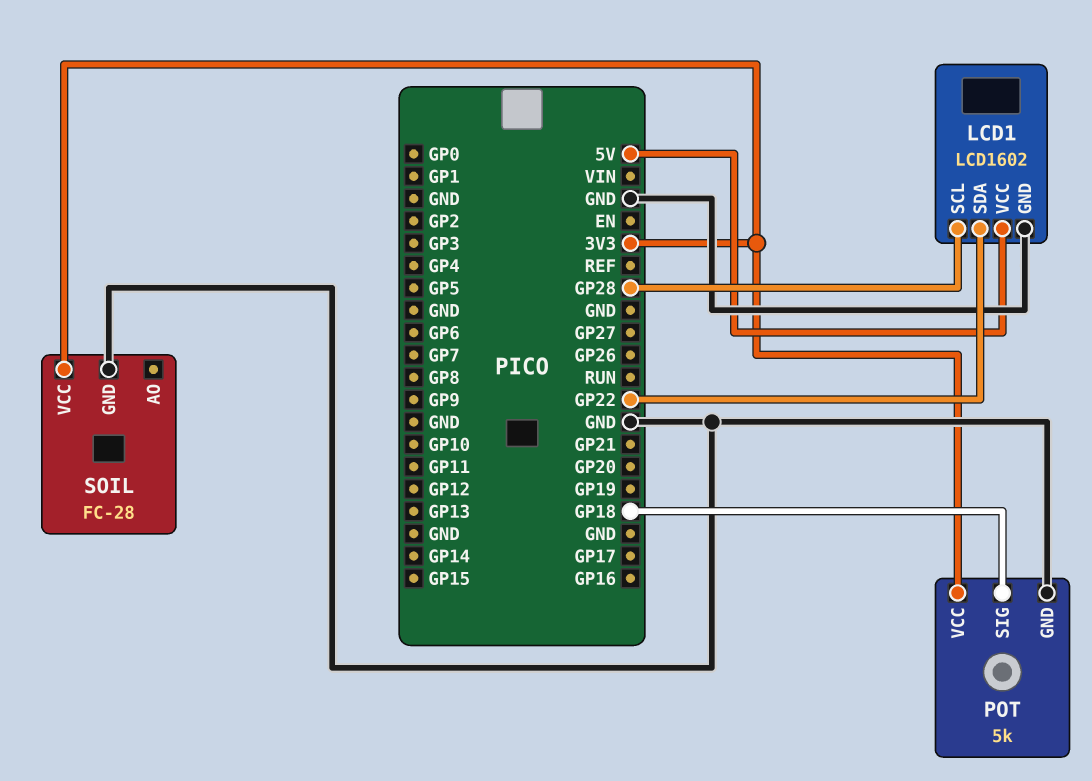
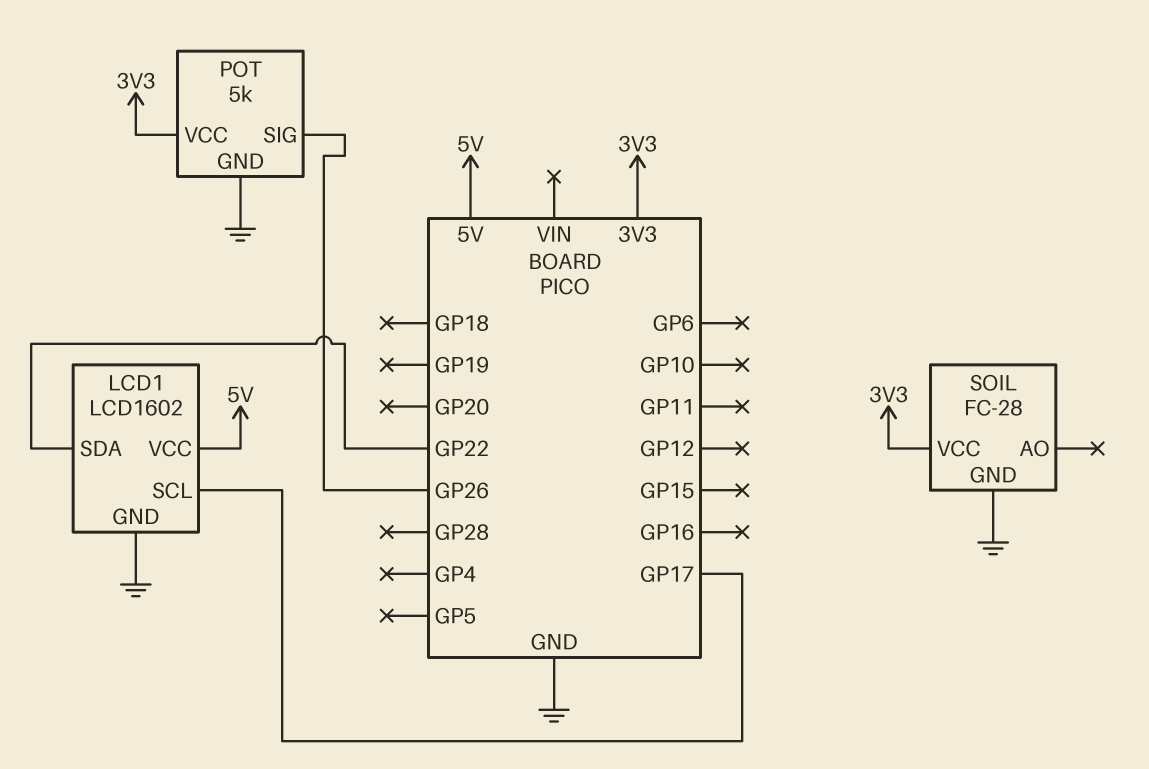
LCD1 pin SCL: GP28 -> GP17
POT pin SIG: GP18 -> GP26

